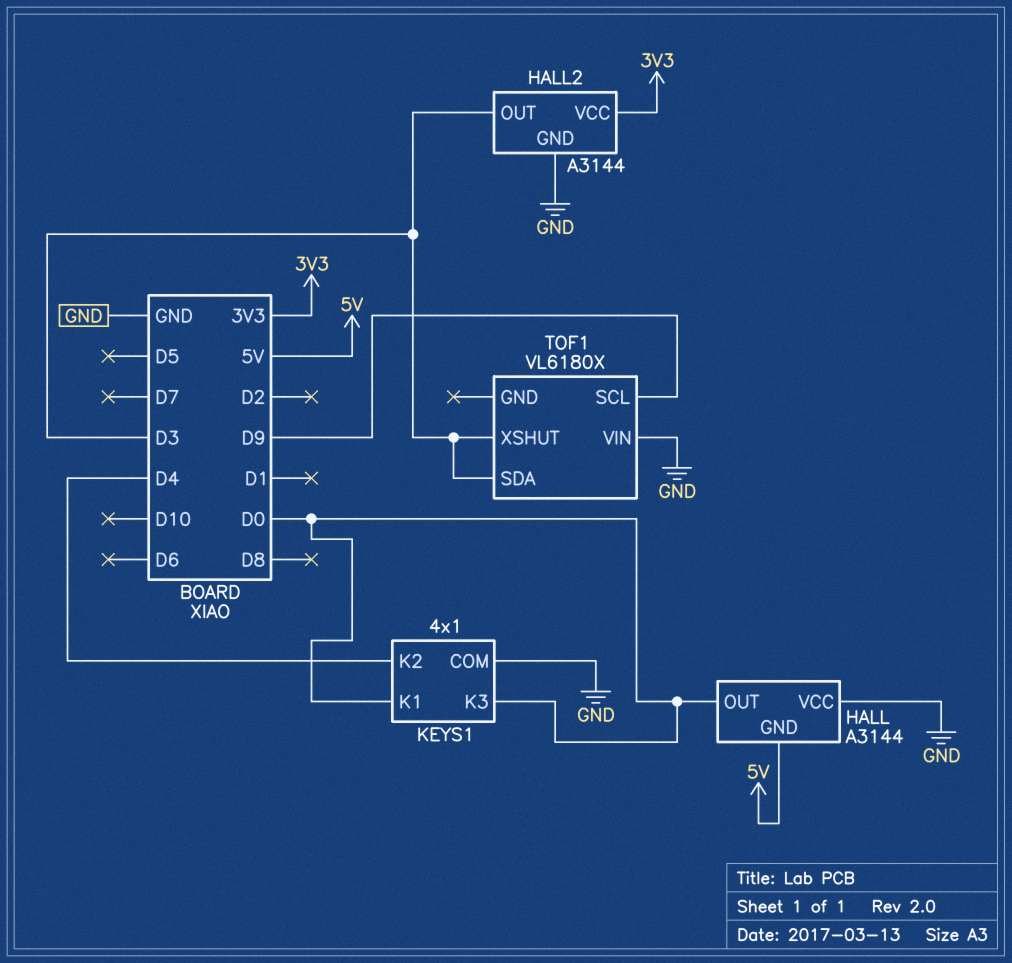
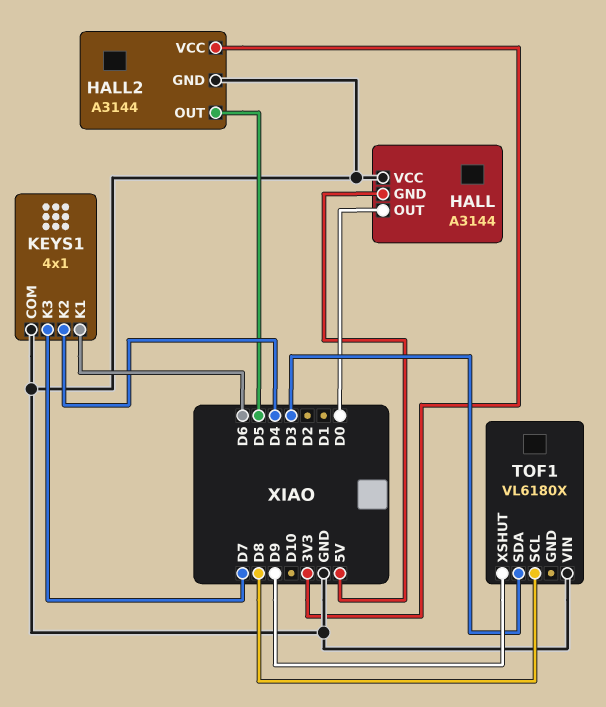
HALL2 pin OUT: D3 -> D5
KEYS1 pin K1: D0 -> D6
KEYS1 pin K3: D0 -> D7
TOF1 pin SCL: D9 -> D8
TOF1 pin XSHUT: D3 -> D9

